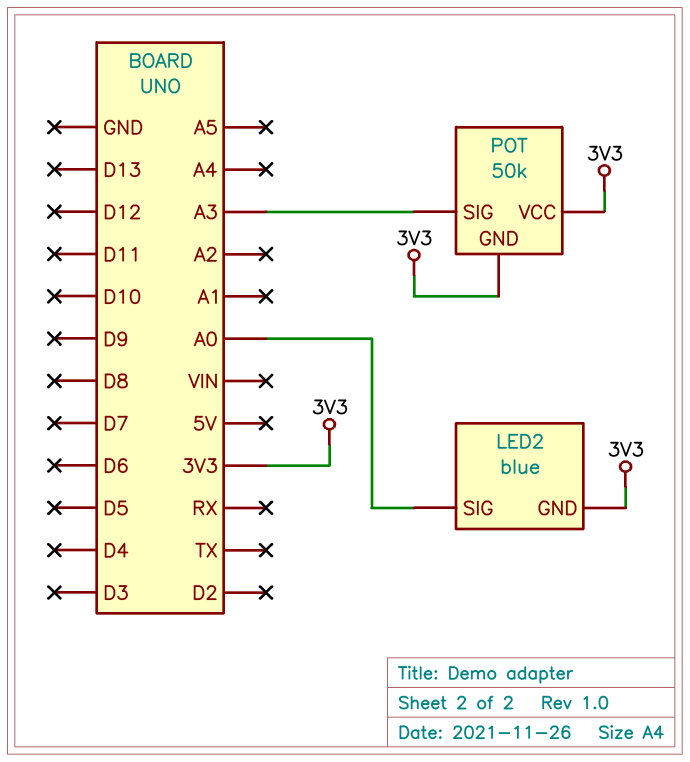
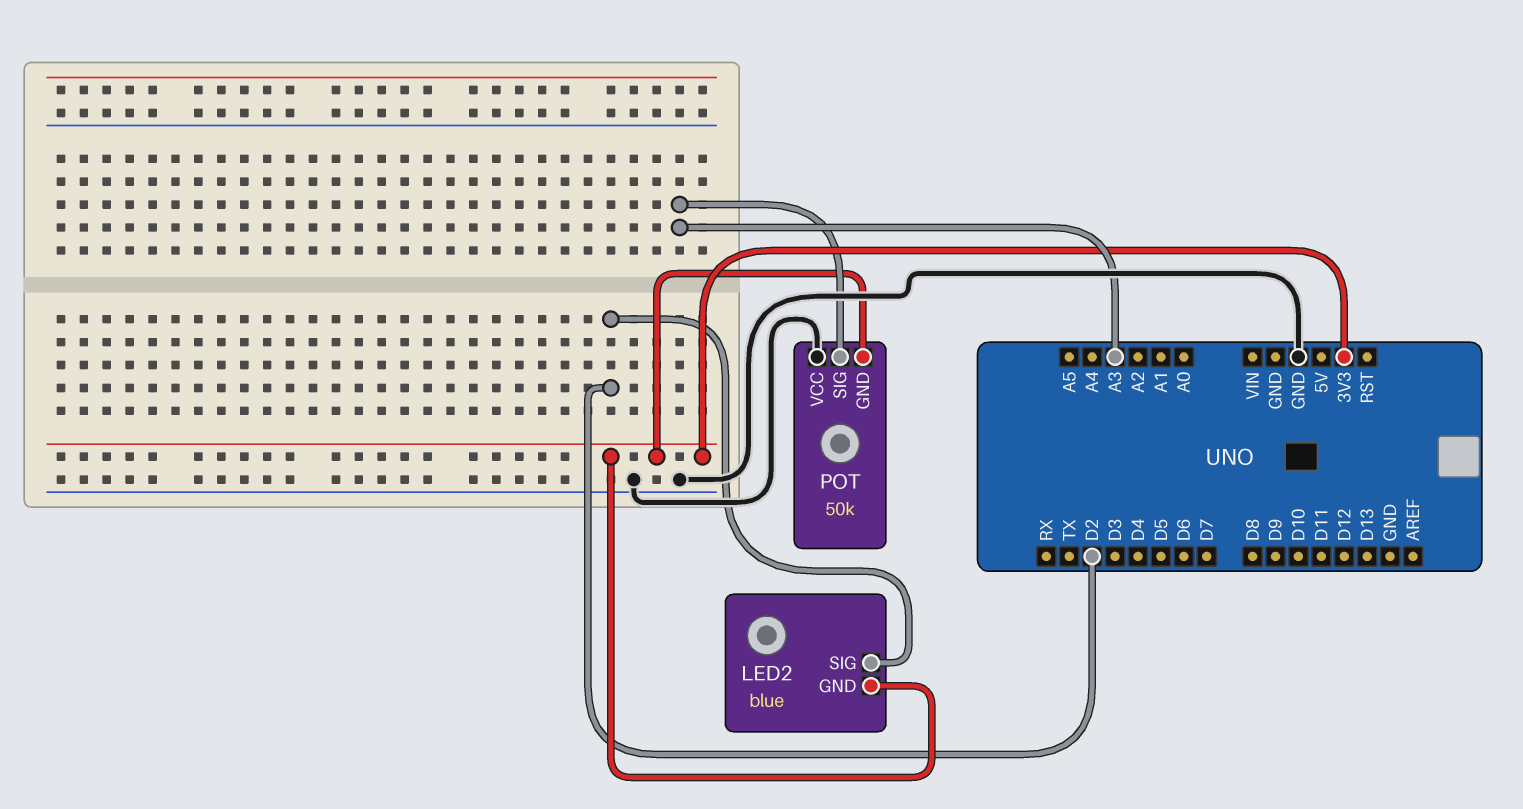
LED2 pin SIG: A0 -> D2
POT pin VCC: 3V3 -> GND

